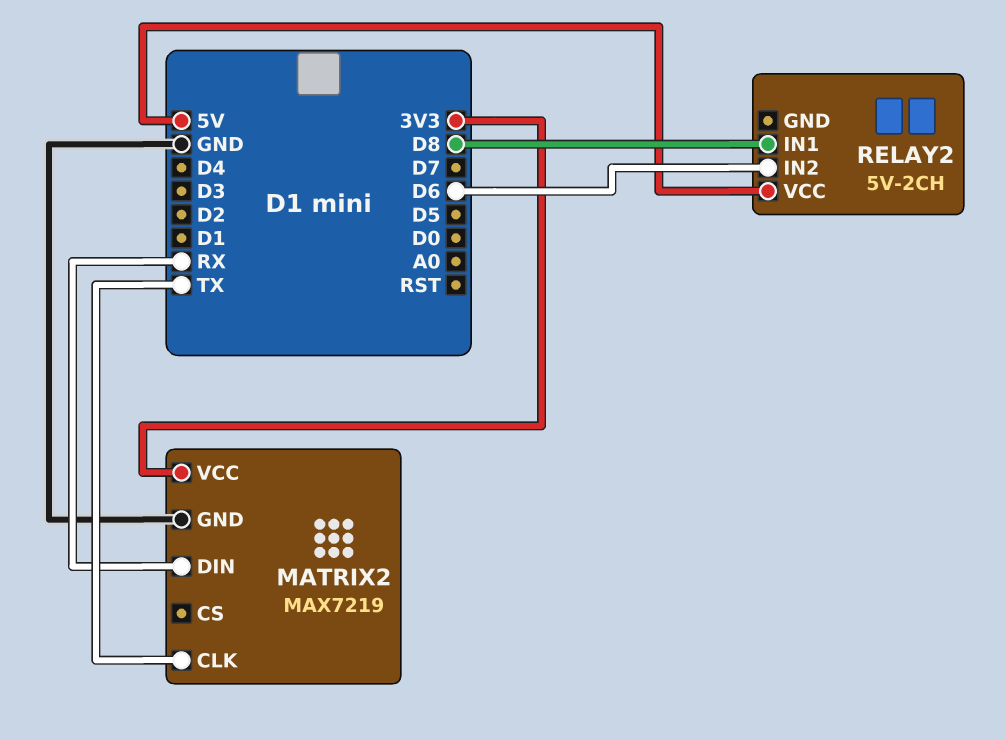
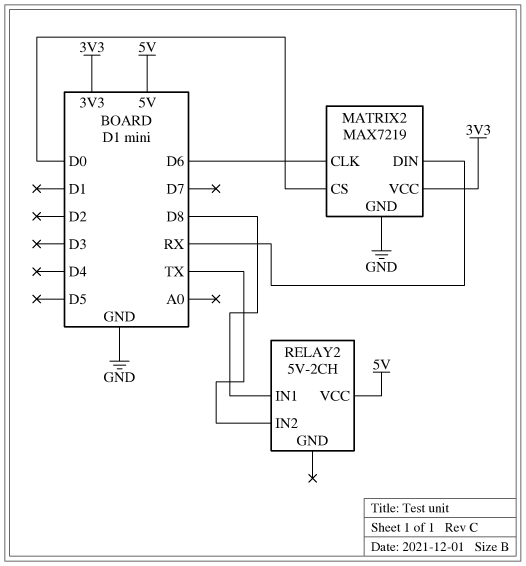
MATRIX2 pin CLK: TX -> D6
MATRIX2 pin CS: none -> D0
RELAY2 pin IN2: D6 -> TX

